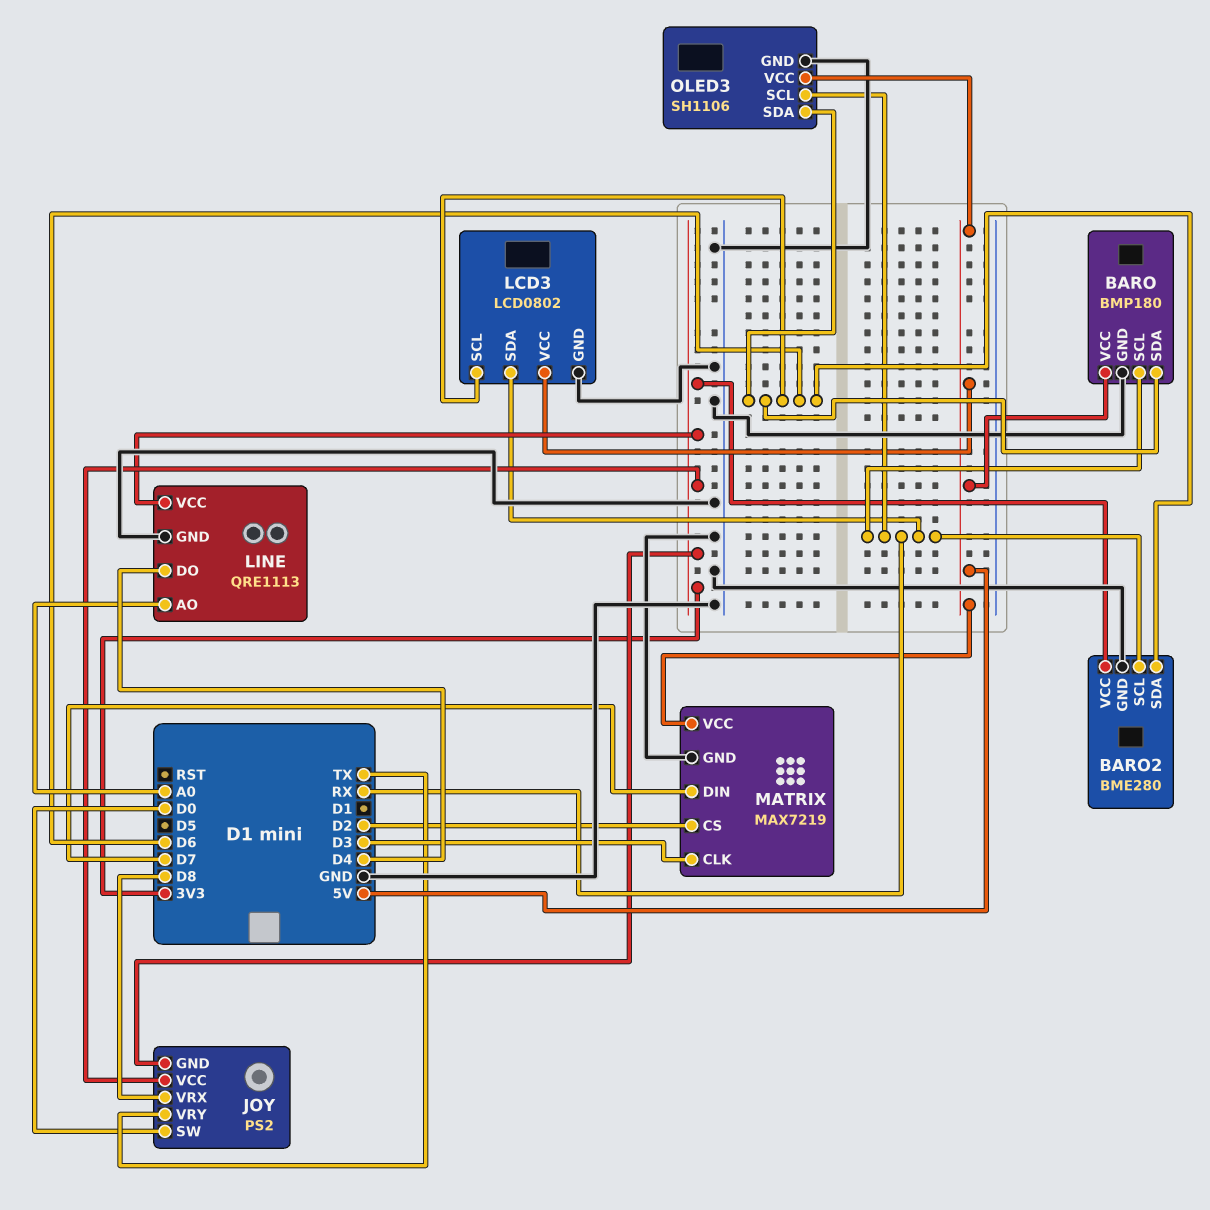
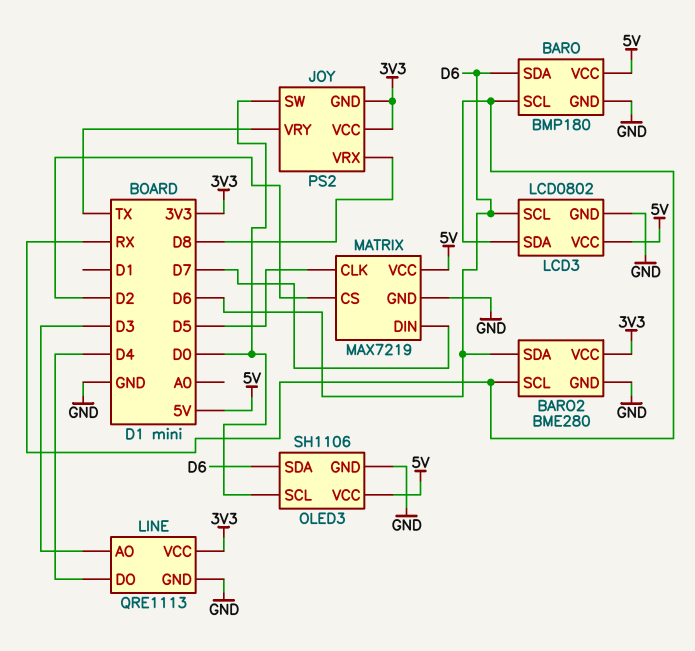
LINE pin AO: A0 -> D3
MATRIX pin CLK: D3 -> D5
OLED3 pin SCL: RX -> D0

